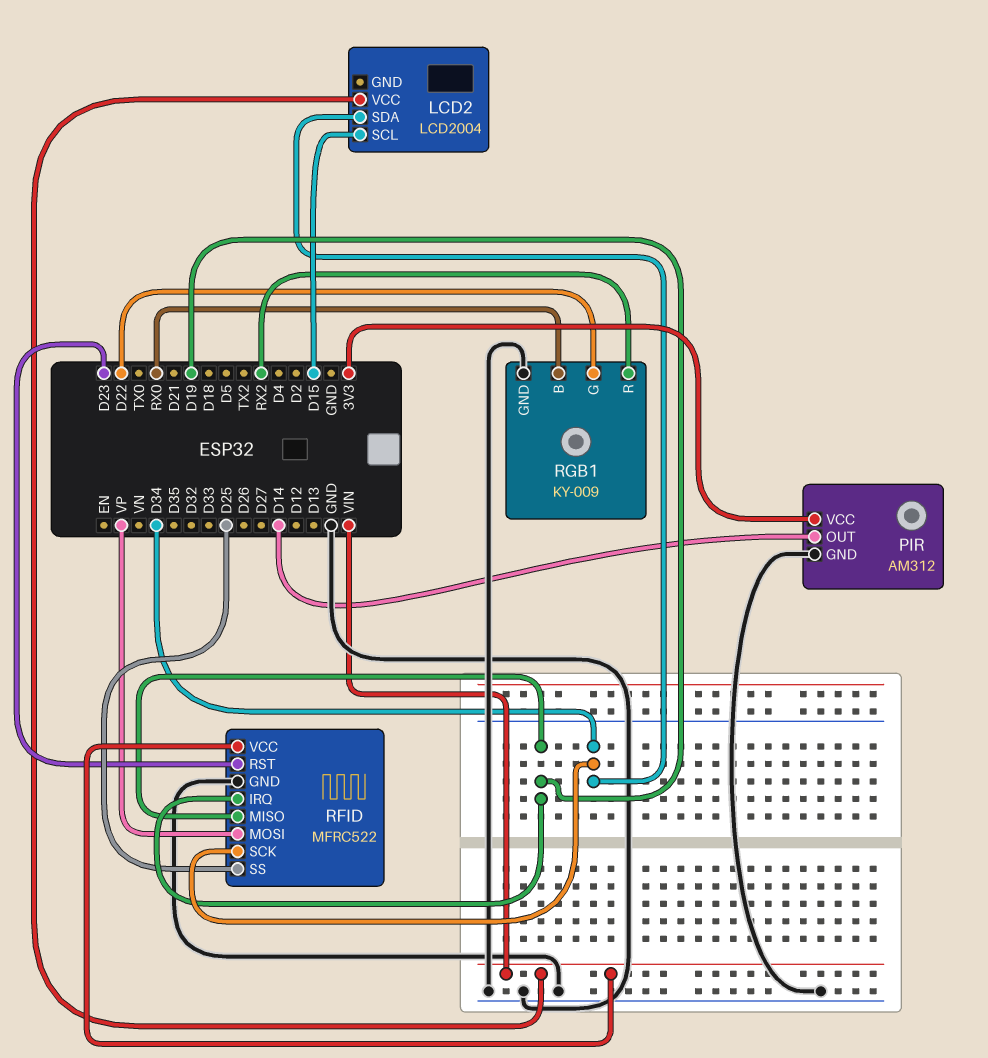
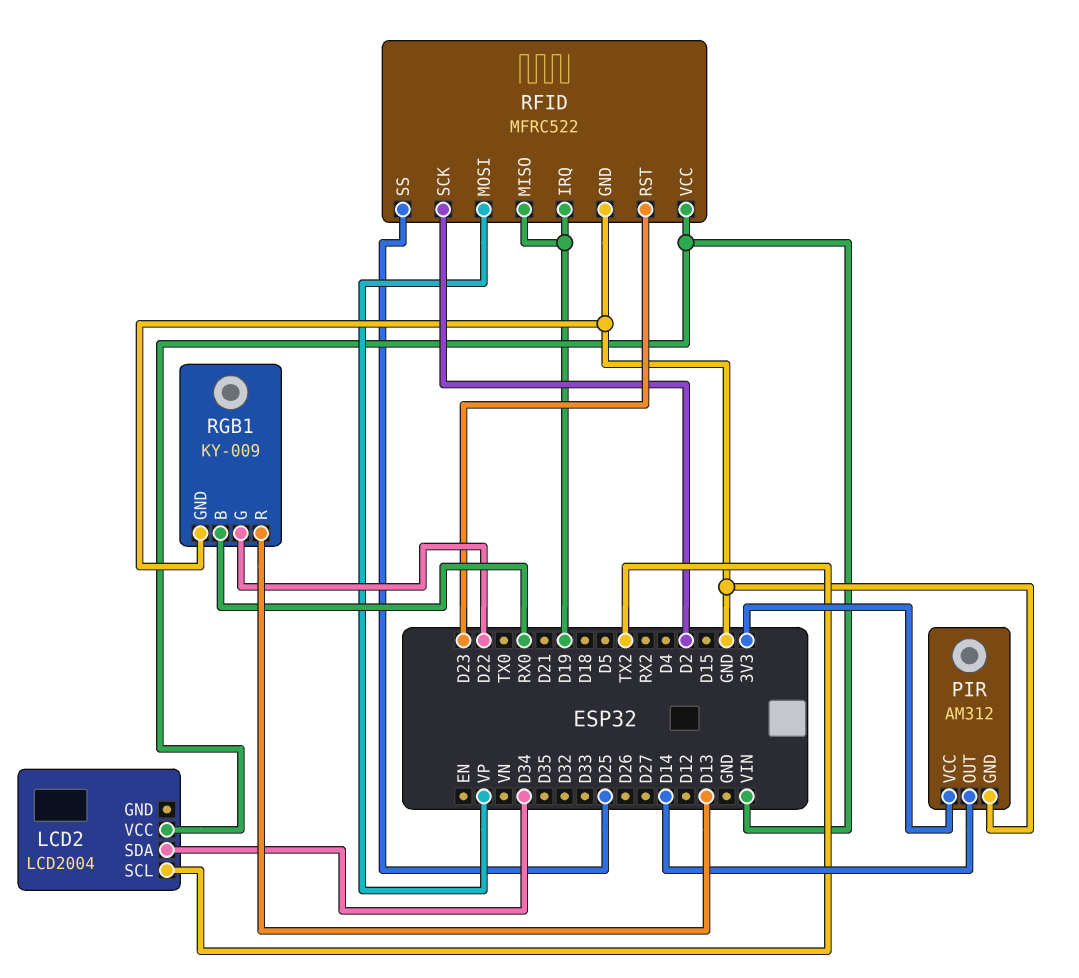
LCD2 pin SCL: D15 -> TX2
RFID pin SCK: D34 -> D2
RGB1 pin R: RX2 -> D13

